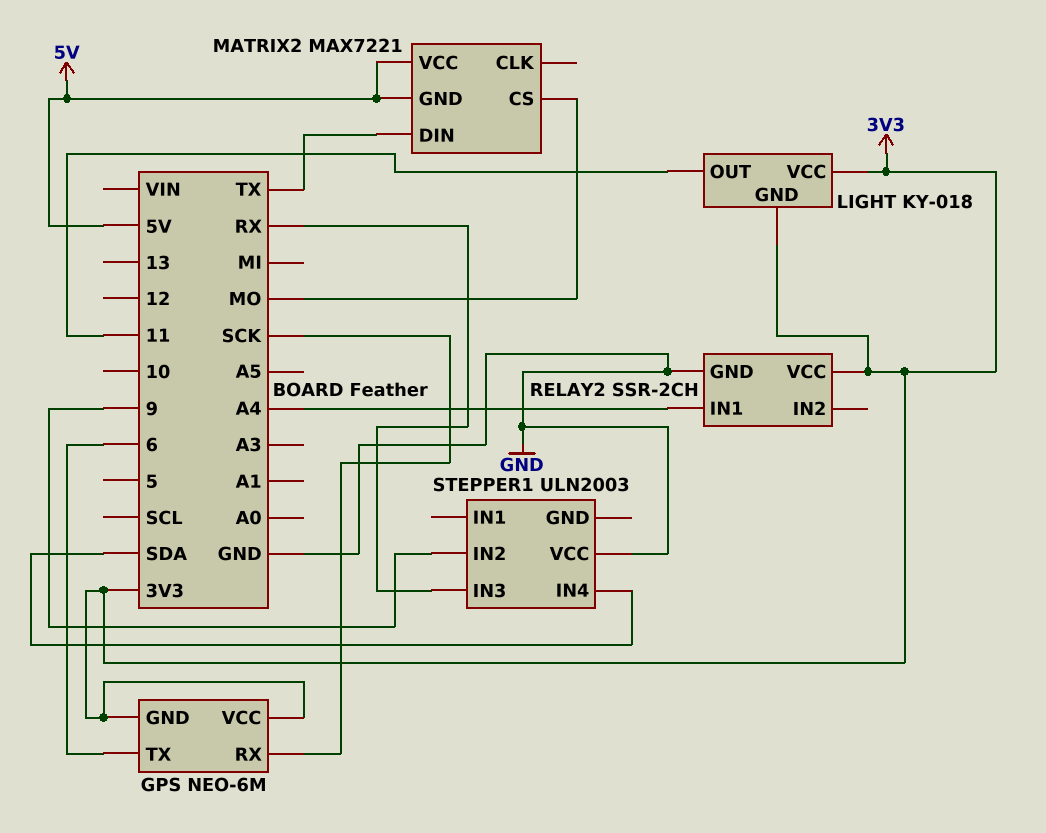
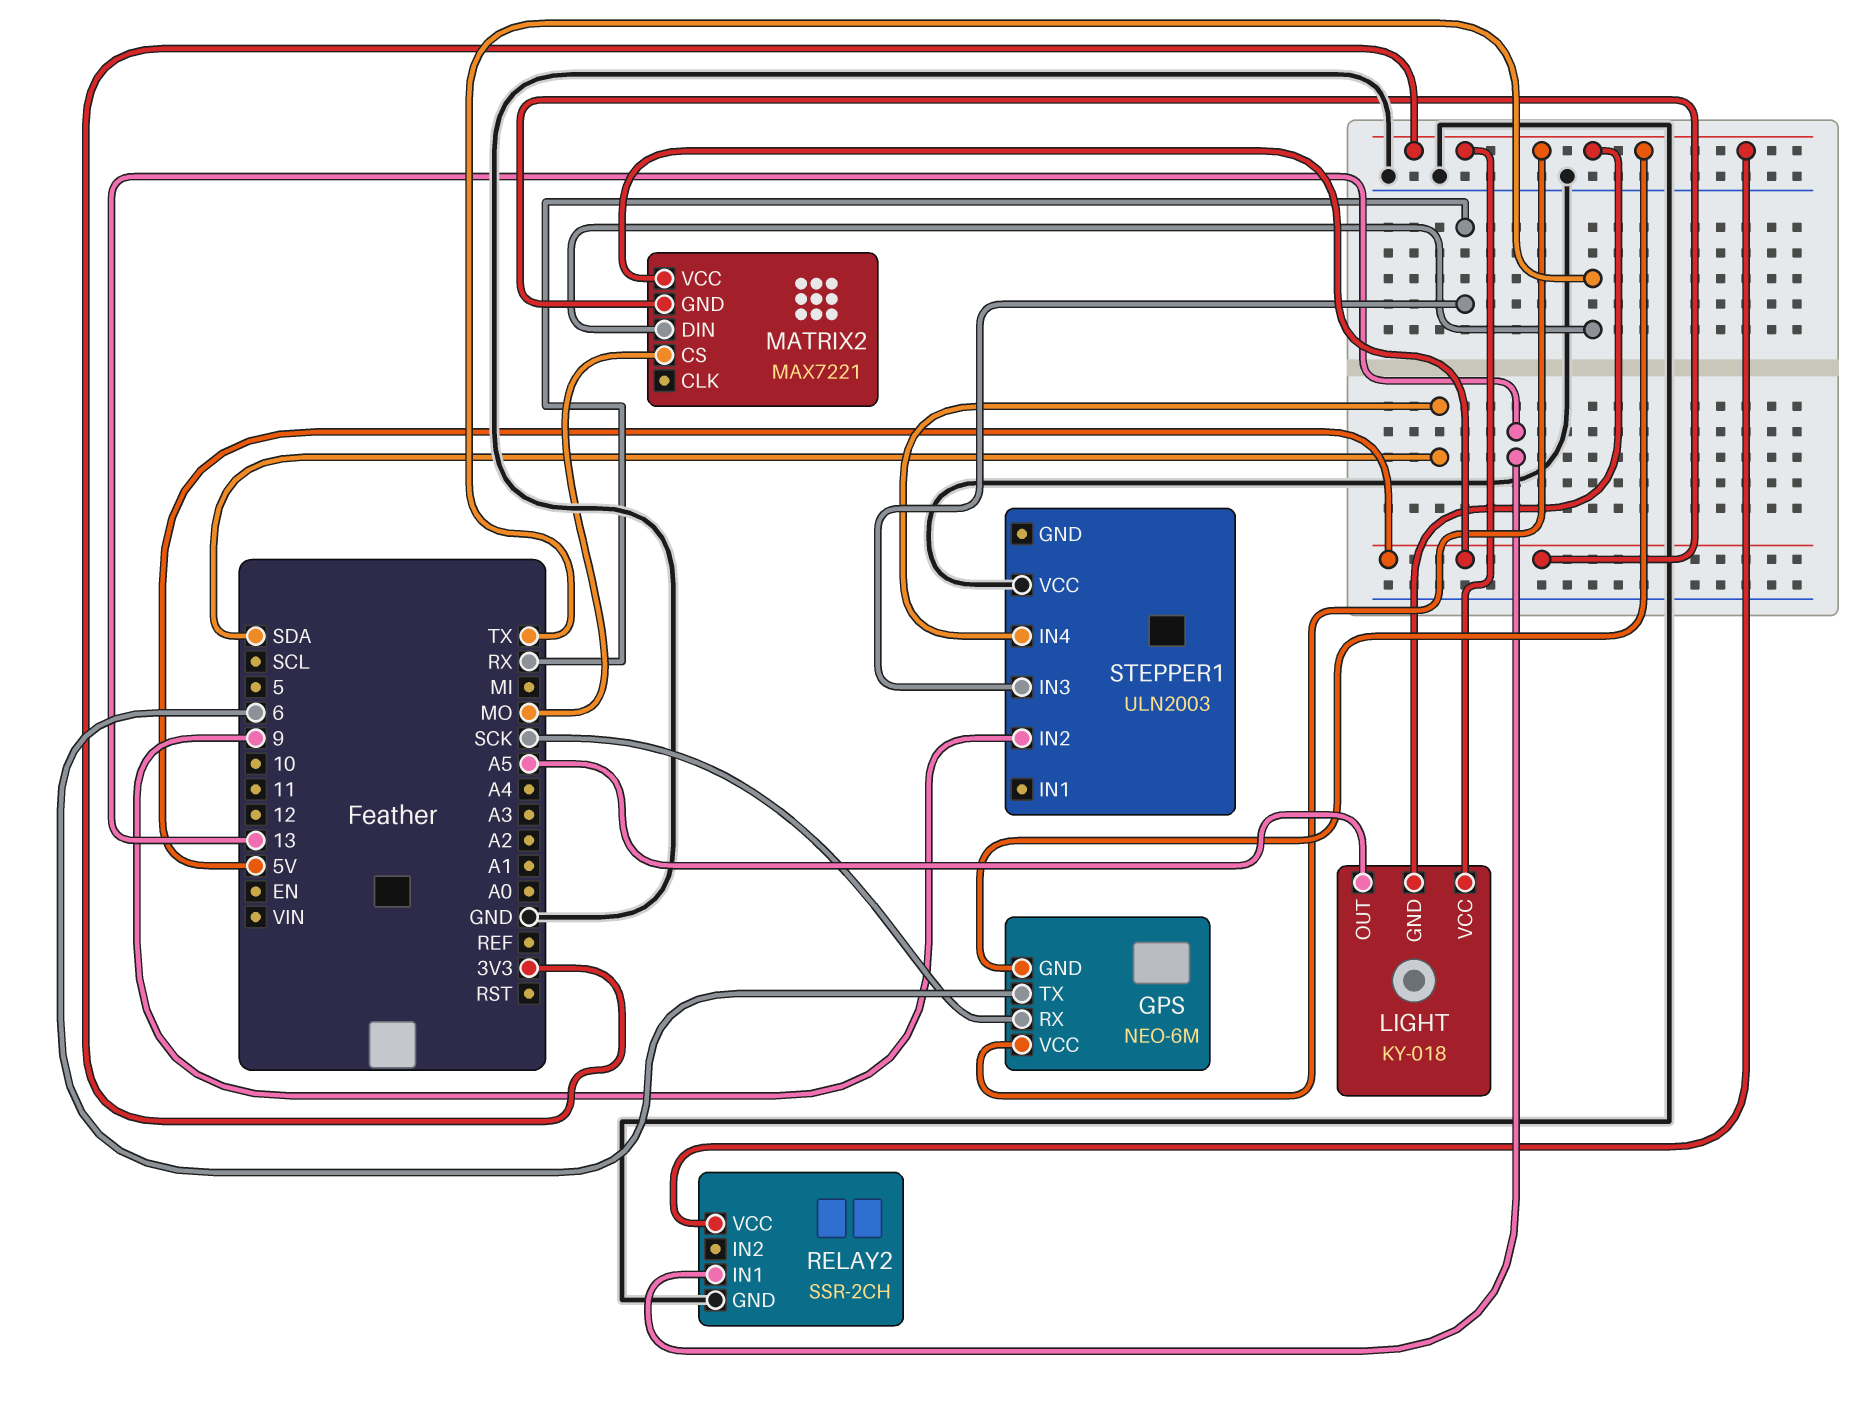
LIGHT pin OUT: 11 -> A5
RELAY2 pin IN1: A4 -> 13

